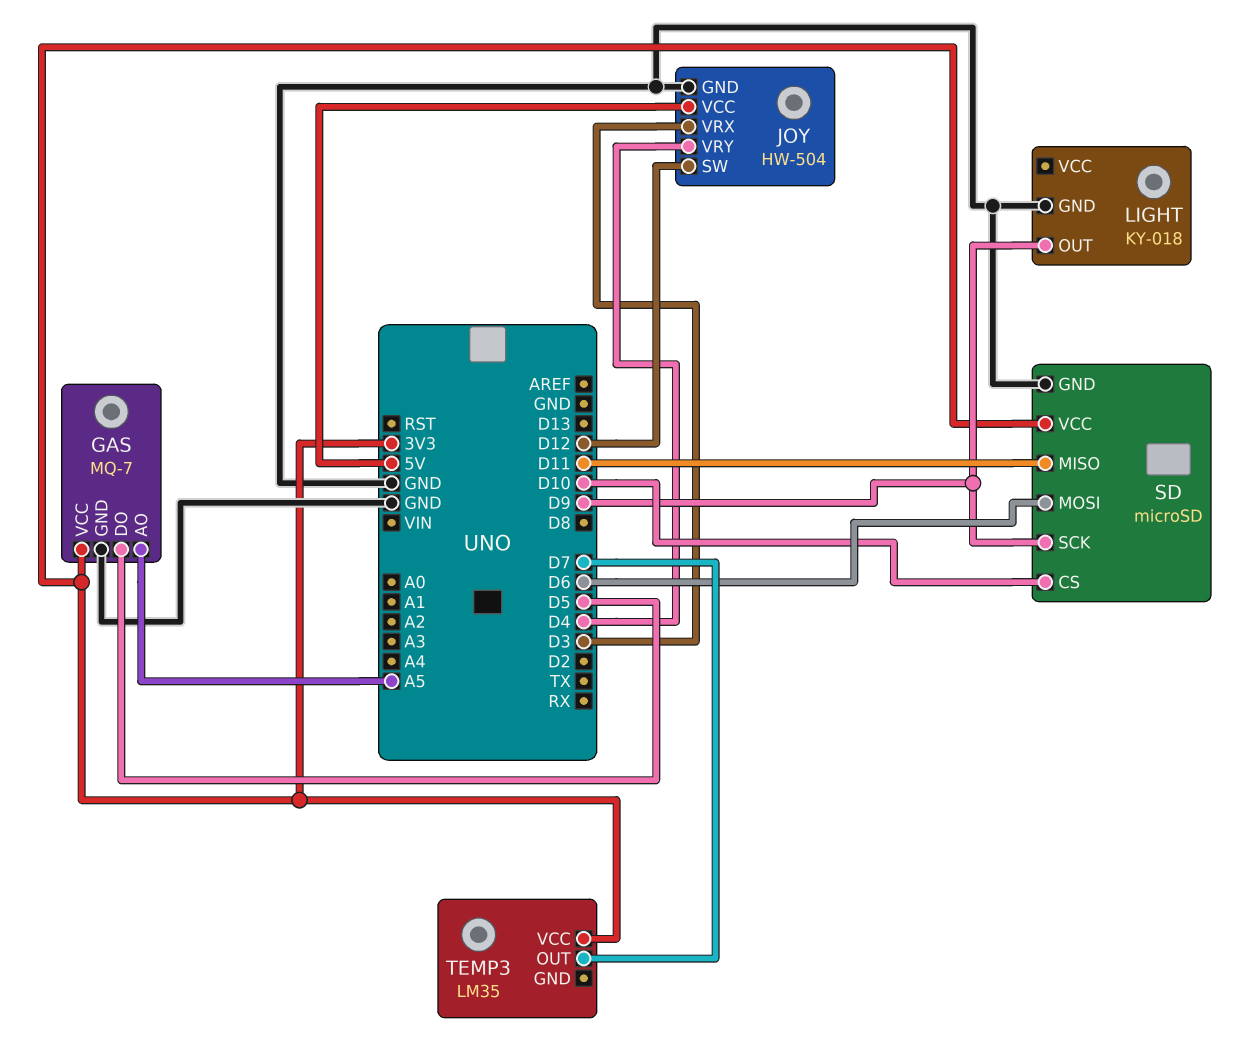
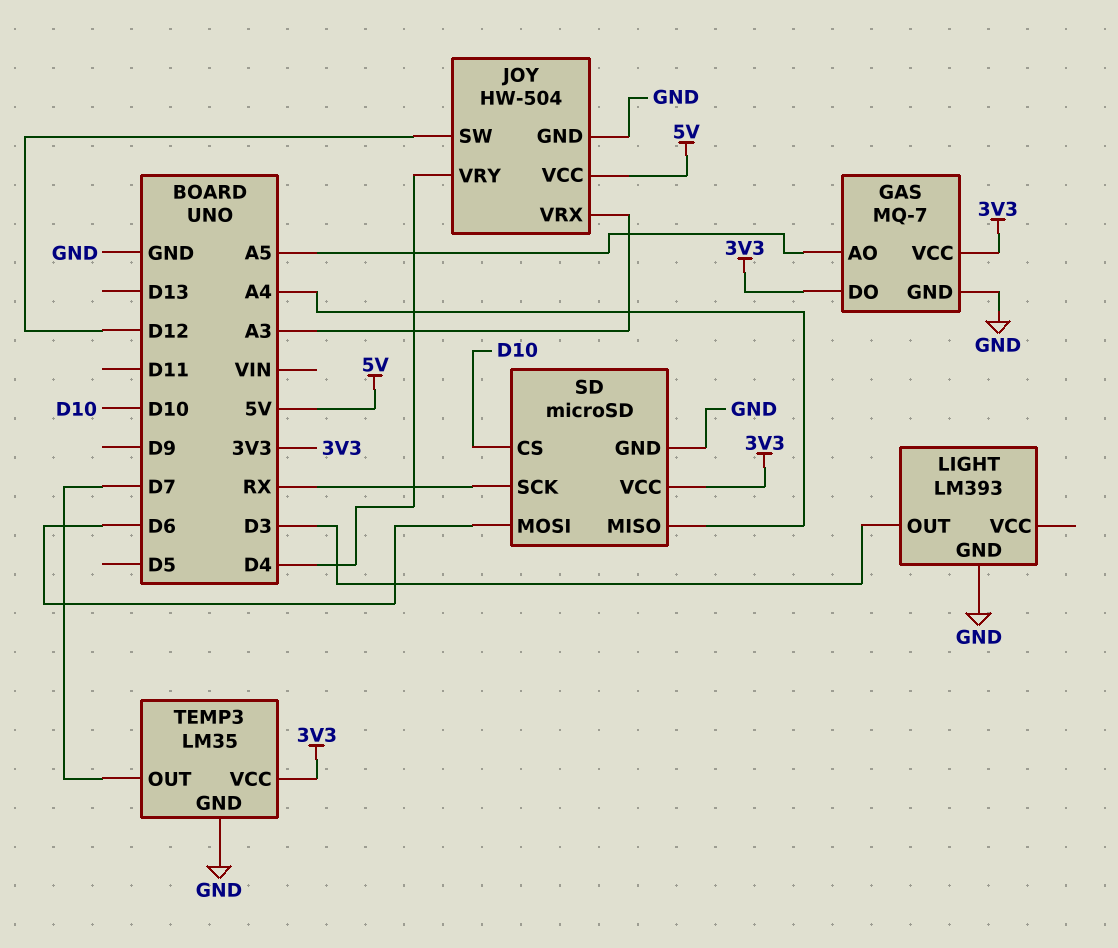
GAS pin DO: D5 -> 3V3
JOY pin VRX: D3 -> A3
LIGHT: KY-018 -> LM393
LIGHT pin OUT: D9 -> D3
SD pin MISO: D11 -> A4
SD pin SCK: D9 -> RX
TEMP3 pin GND: none -> GND

